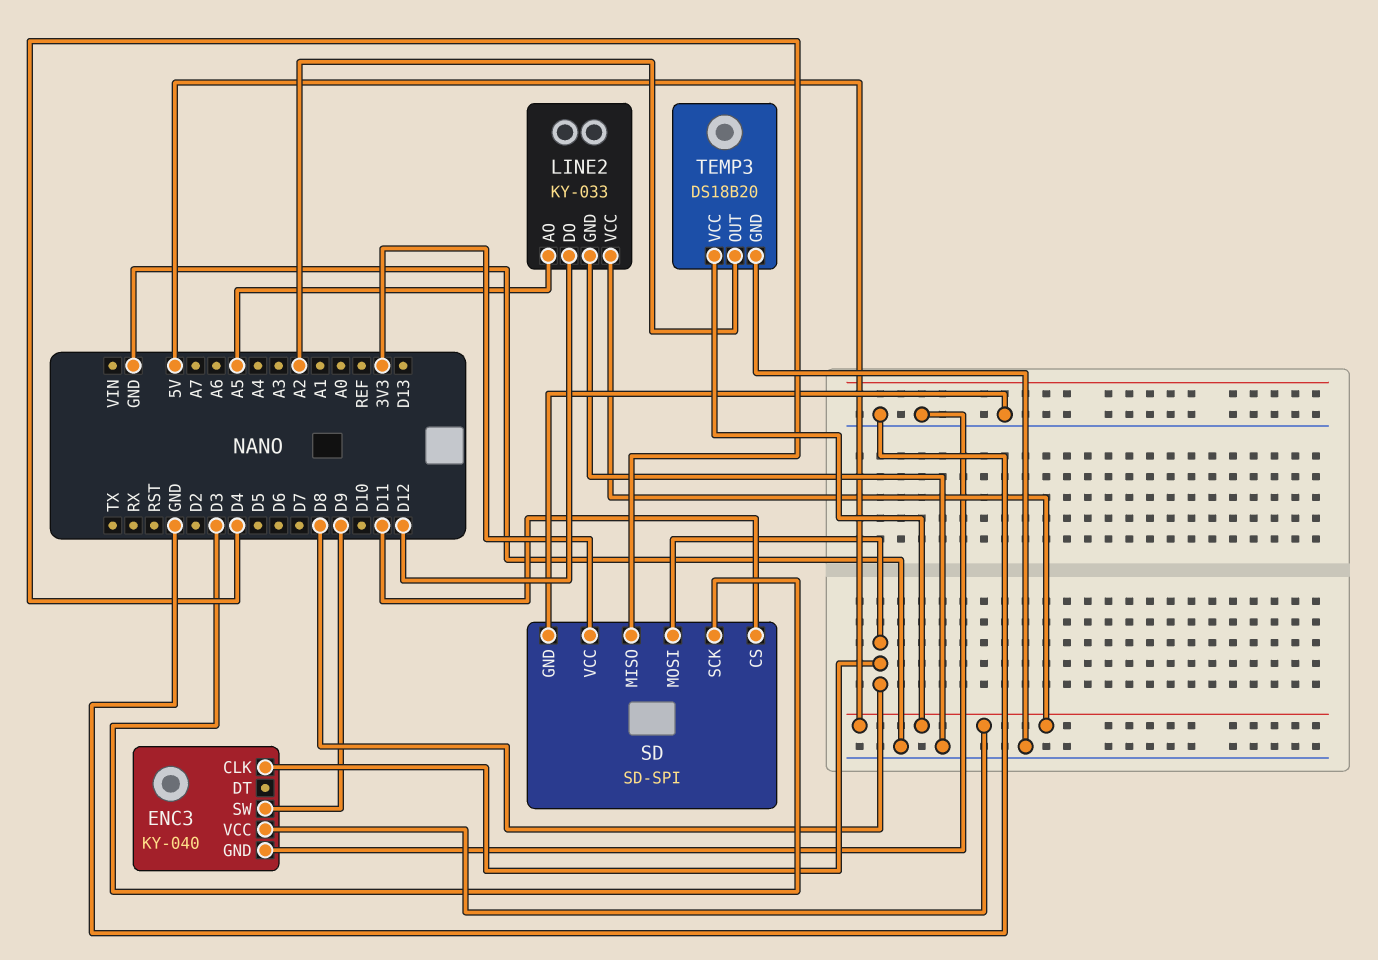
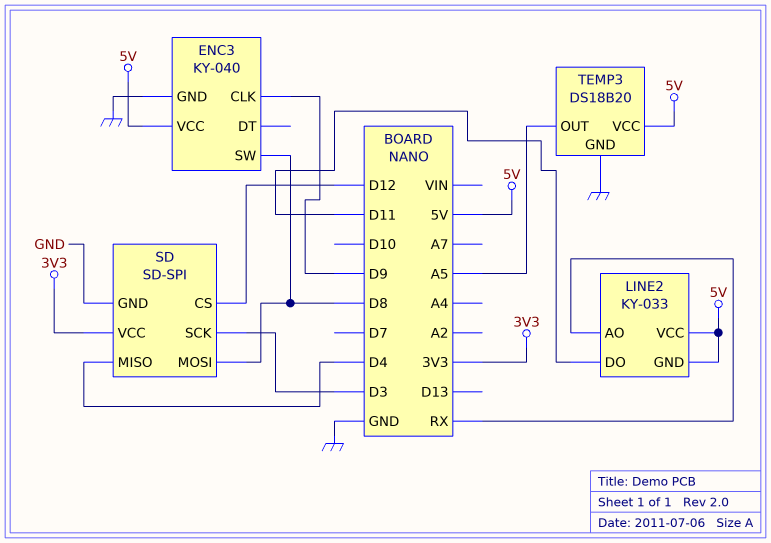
ENC3 pin CLK: D8 -> D9
ENC3 pin SW: D9 -> D8
LINE2 pin AO: A5 -> RX
LINE2 pin DO: D12 -> D11
LINE2 pin GND: GND -> 5V
SD pin CS: D11 -> D12
TEMP3 pin OUT: A2 -> A5

